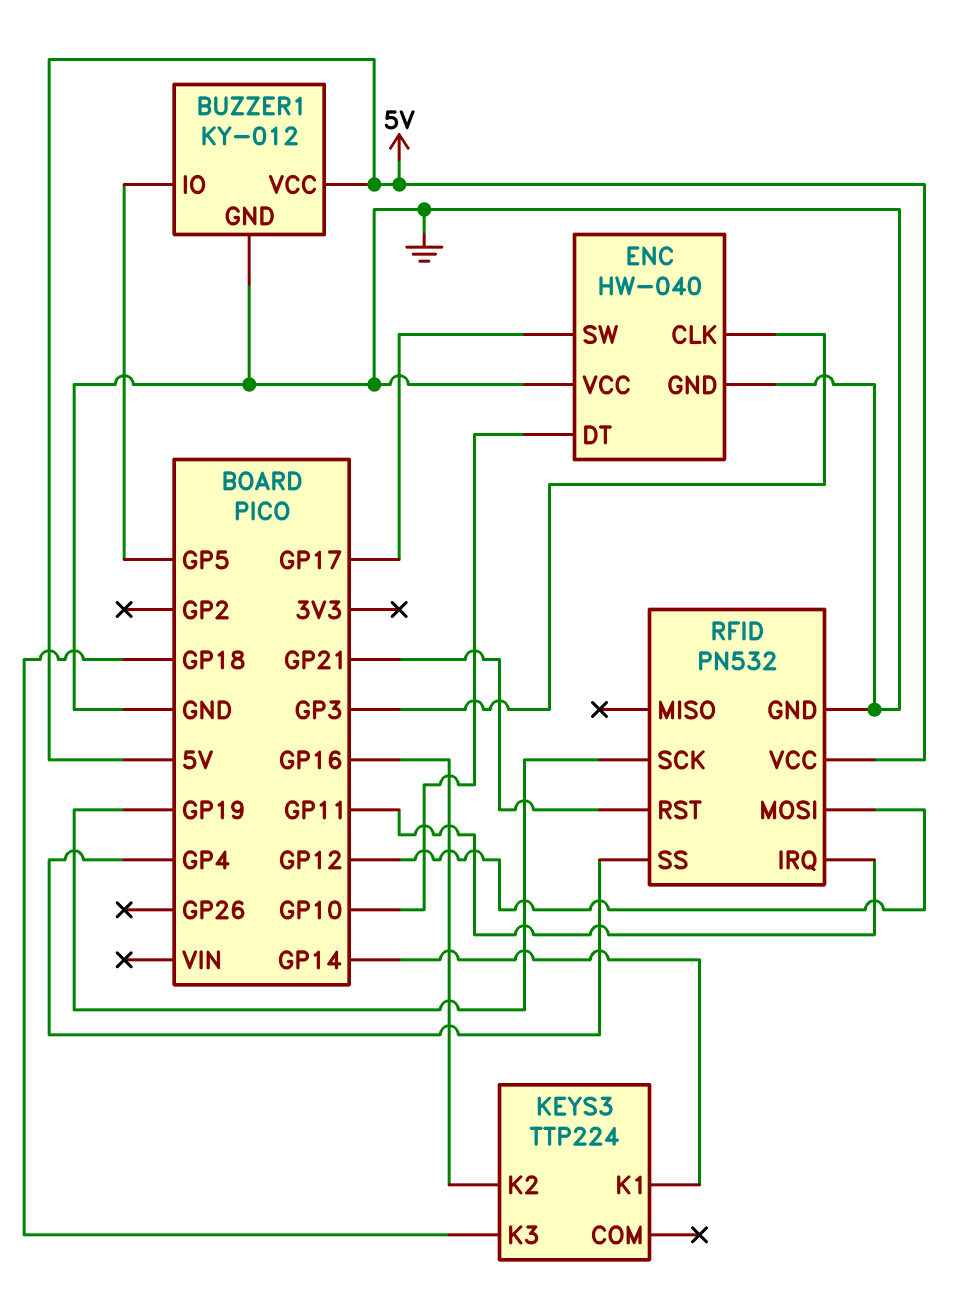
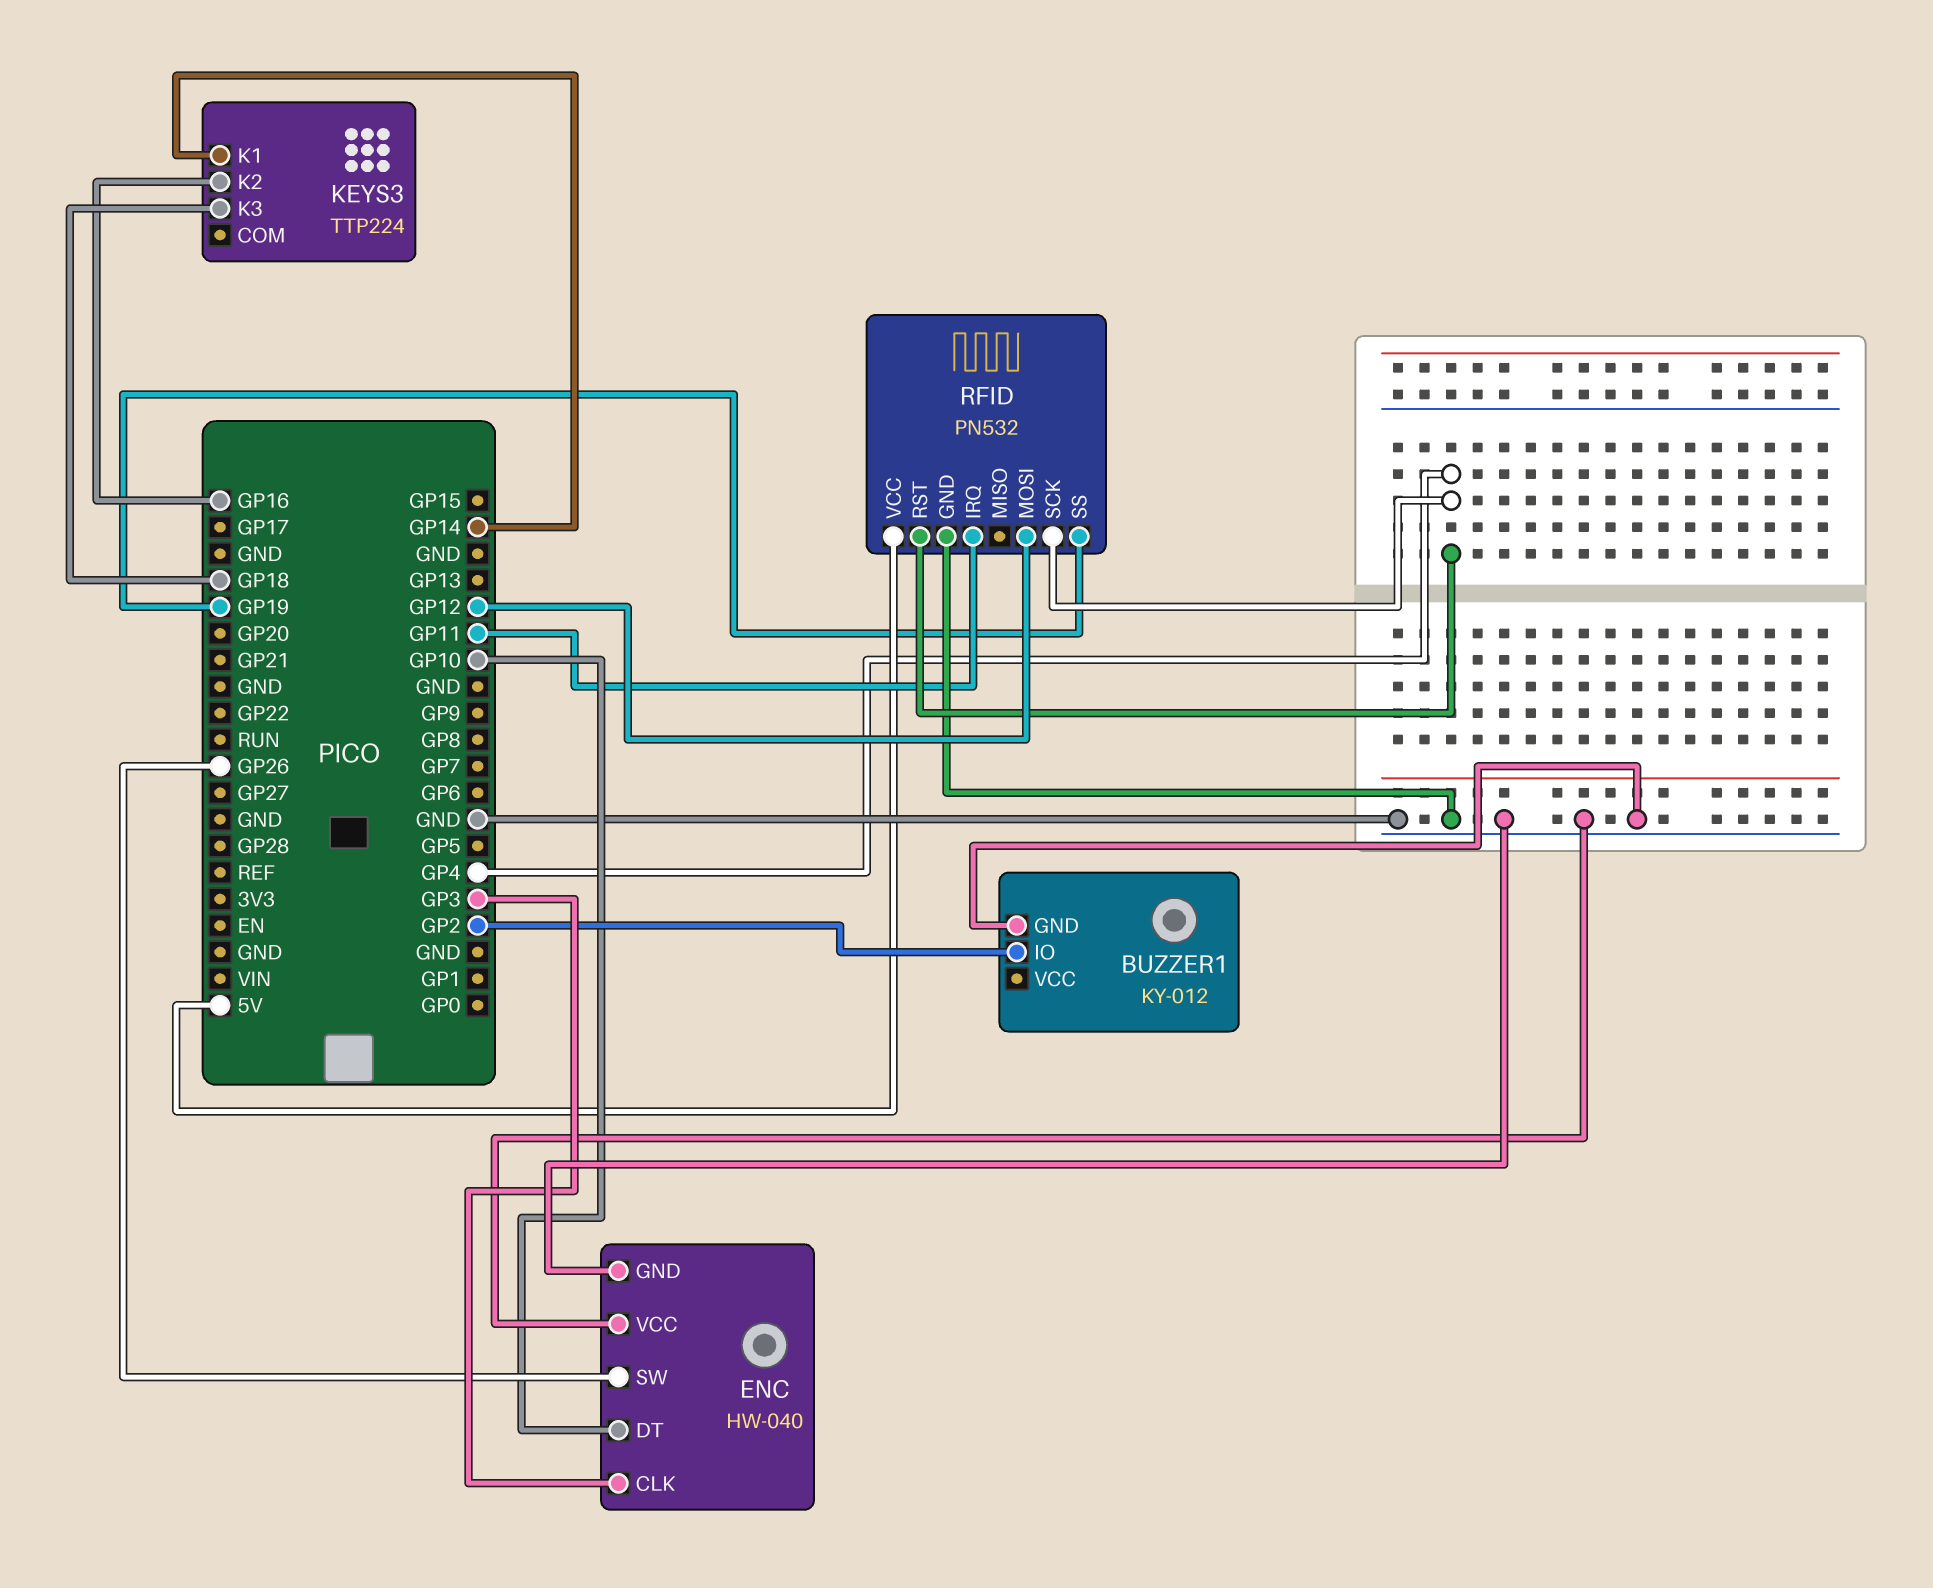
BUZZER1 pin IO: GP5 -> GP2
BUZZER1 pin VCC: 5V -> none
ENC pin SW: GP17 -> GP26
RFID pin RST: GP21 -> GP4
RFID pin SCK: GP19 -> GP4
RFID pin SS: GP4 -> GP19

